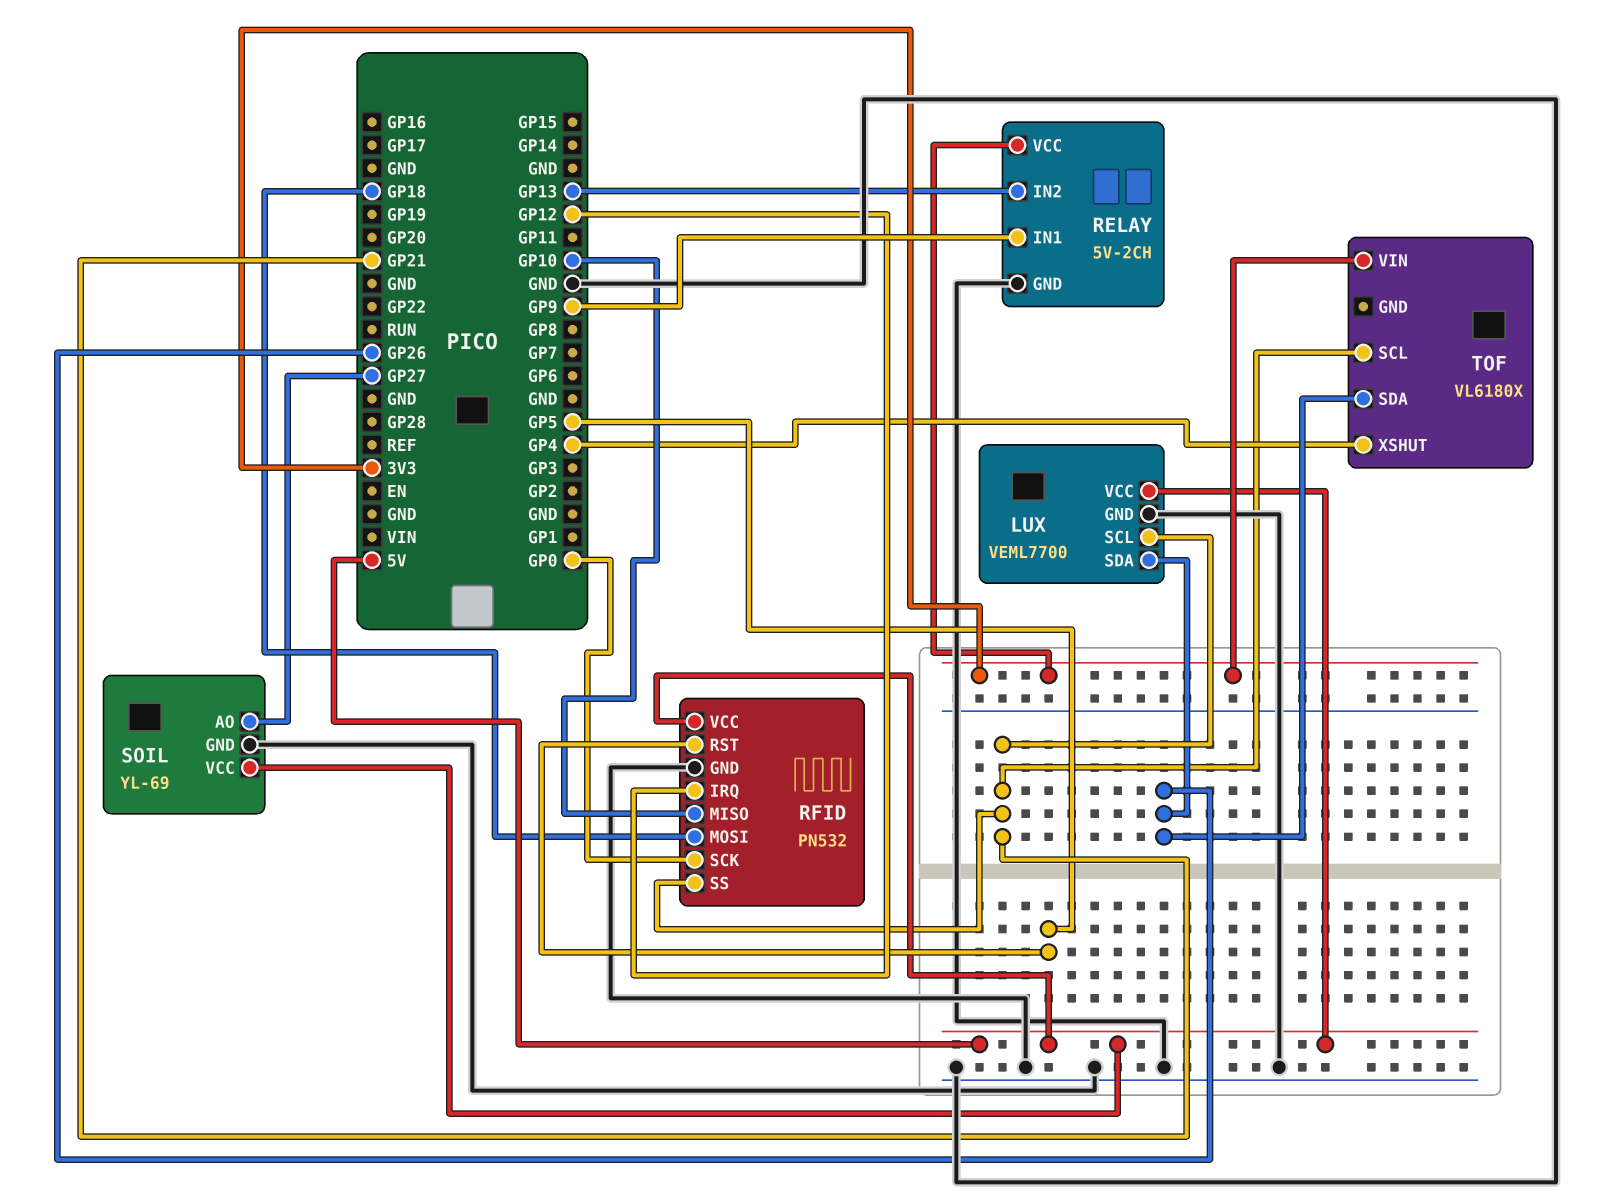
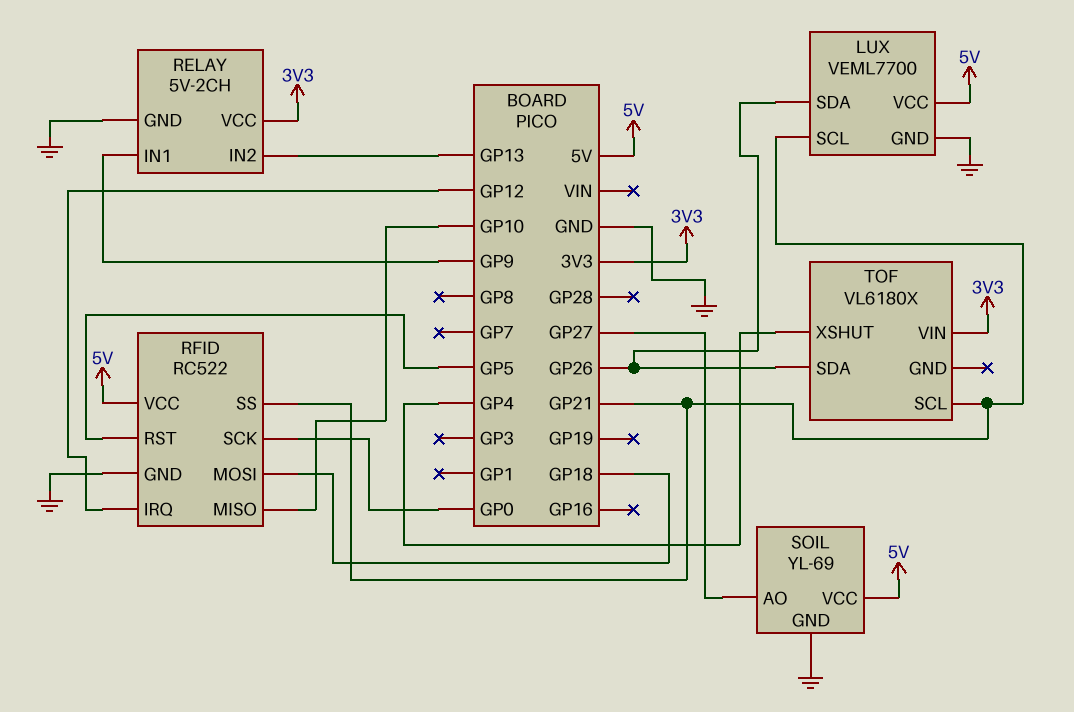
RFID: PN532 -> RC522

